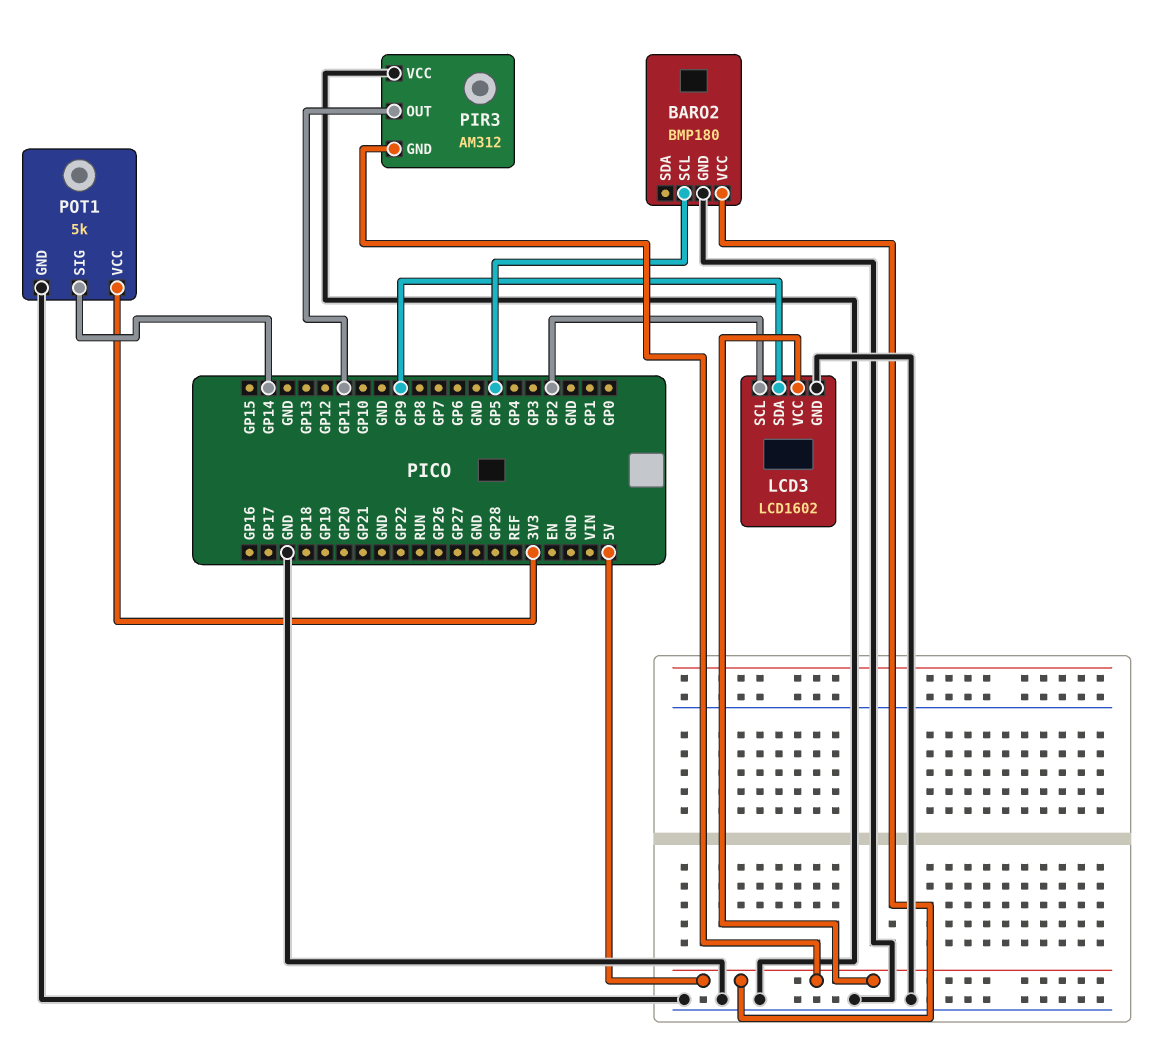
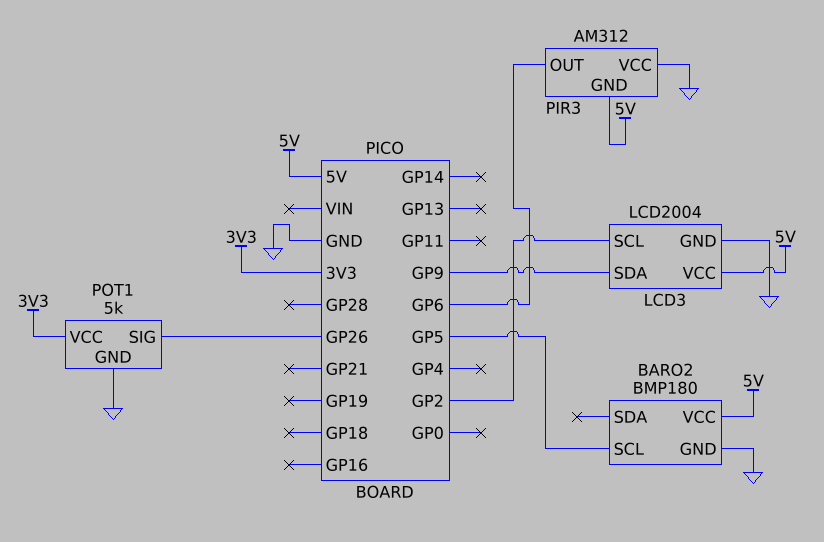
LCD3: LCD1602 -> LCD2004
PIR3 pin OUT: GP11 -> GP6
POT1 pin SIG: GP14 -> GP26

